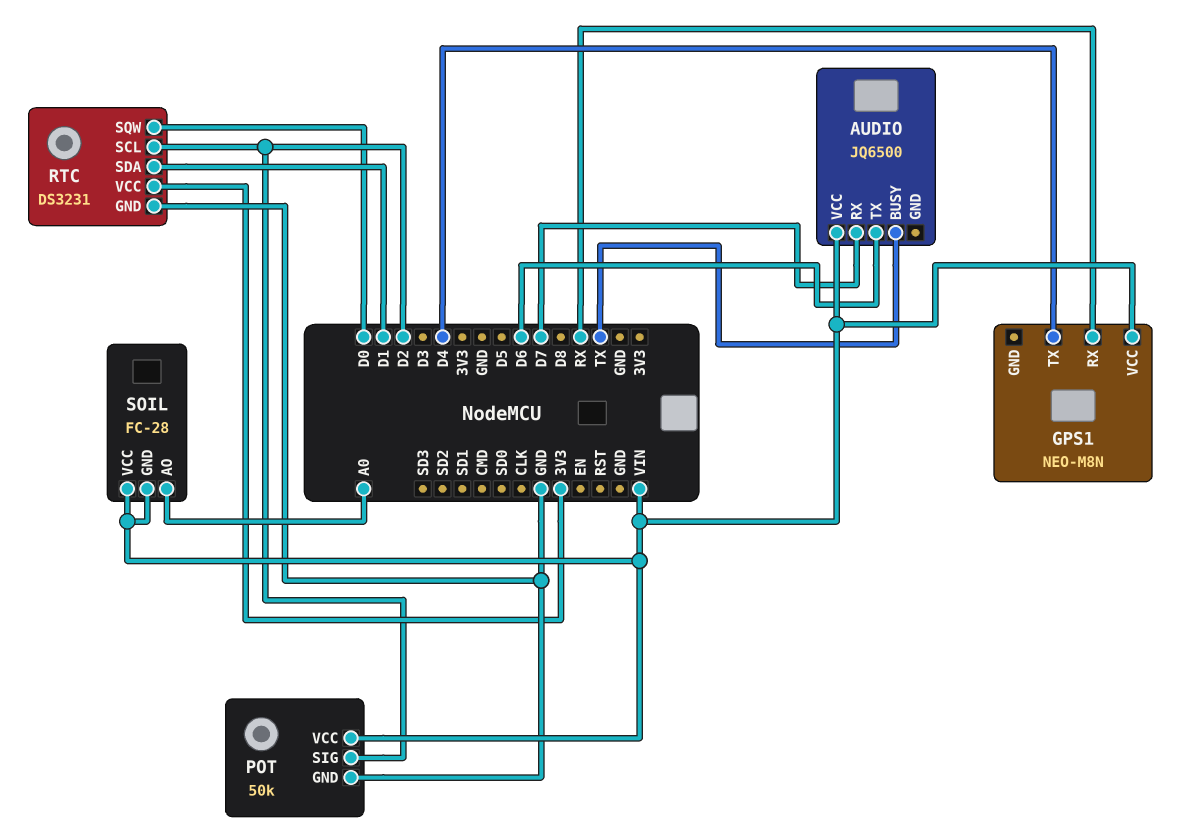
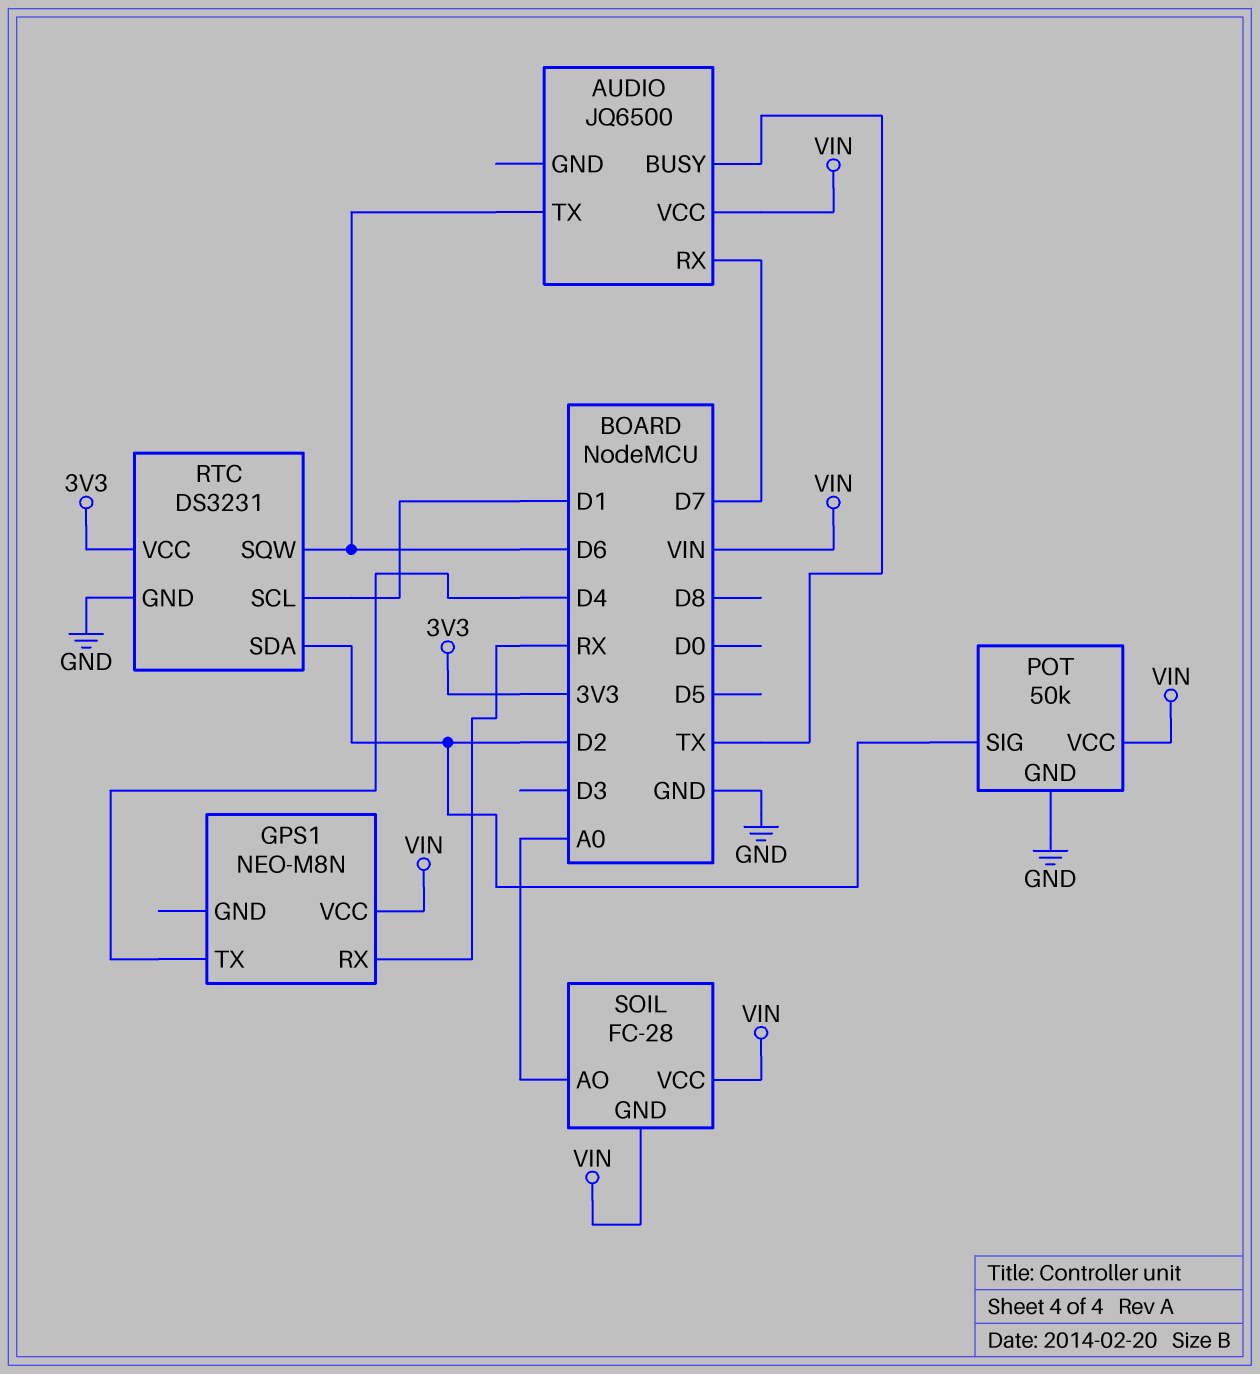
RTC pin SCL: D2 -> D1
RTC pin SDA: D1 -> D2
RTC pin SQW: D0 -> D6

